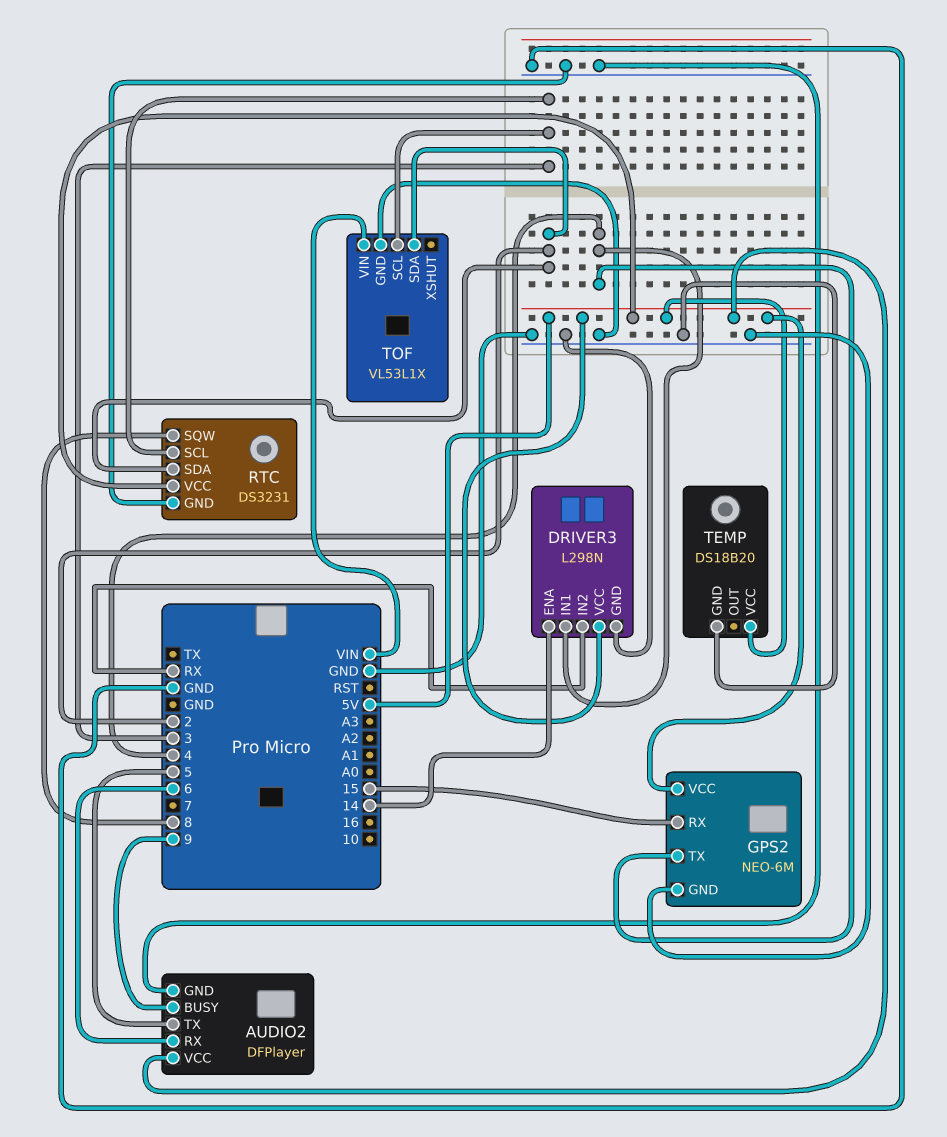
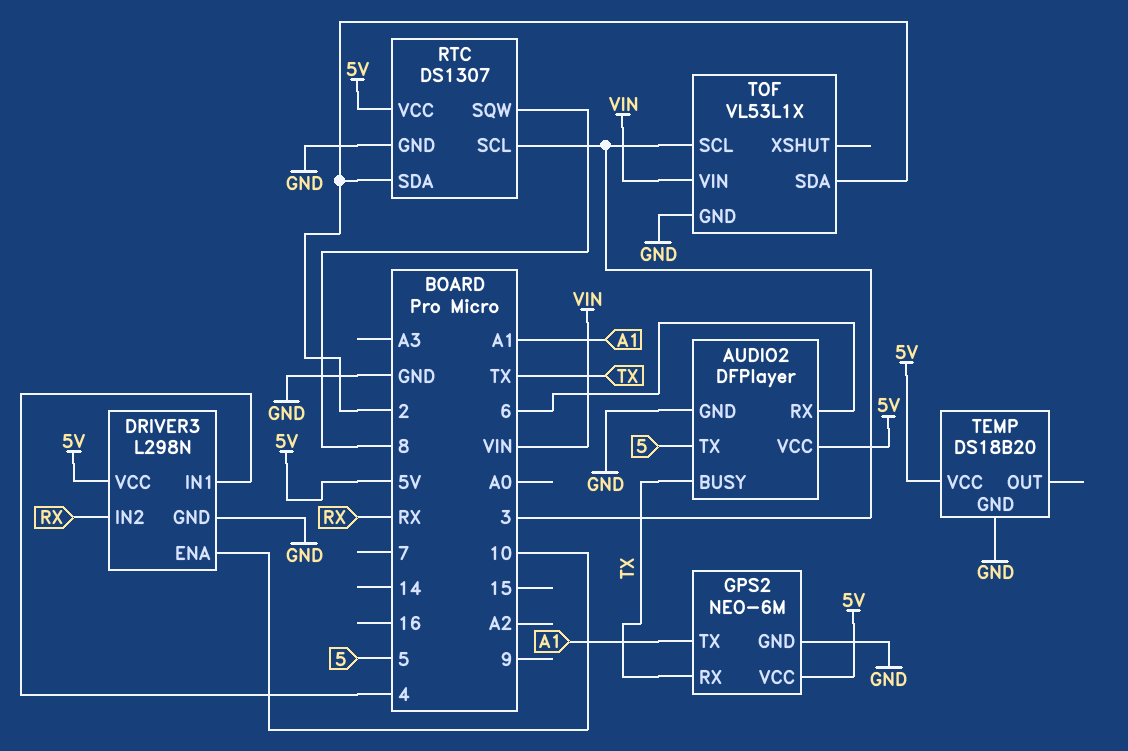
AUDIO2 pin BUSY: 9 -> TX
DRIVER3 pin ENA: 14 -> 10
GPS2 pin RX: 15 -> TX
GPS2 pin TX: 4 -> A1
RTC: DS3231 -> DS1307

